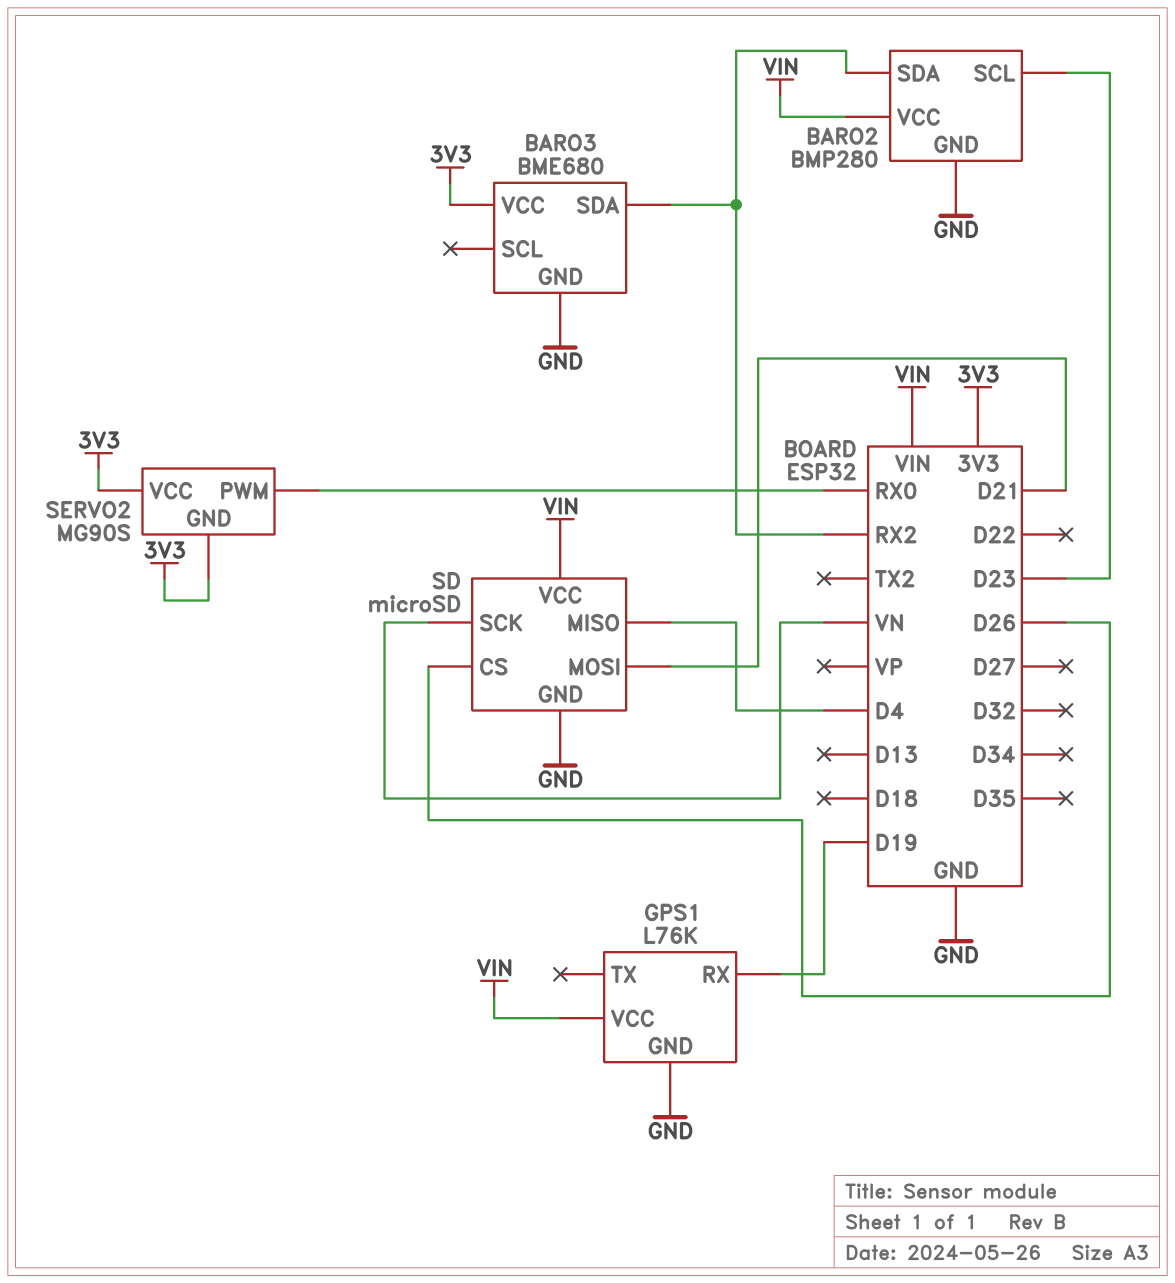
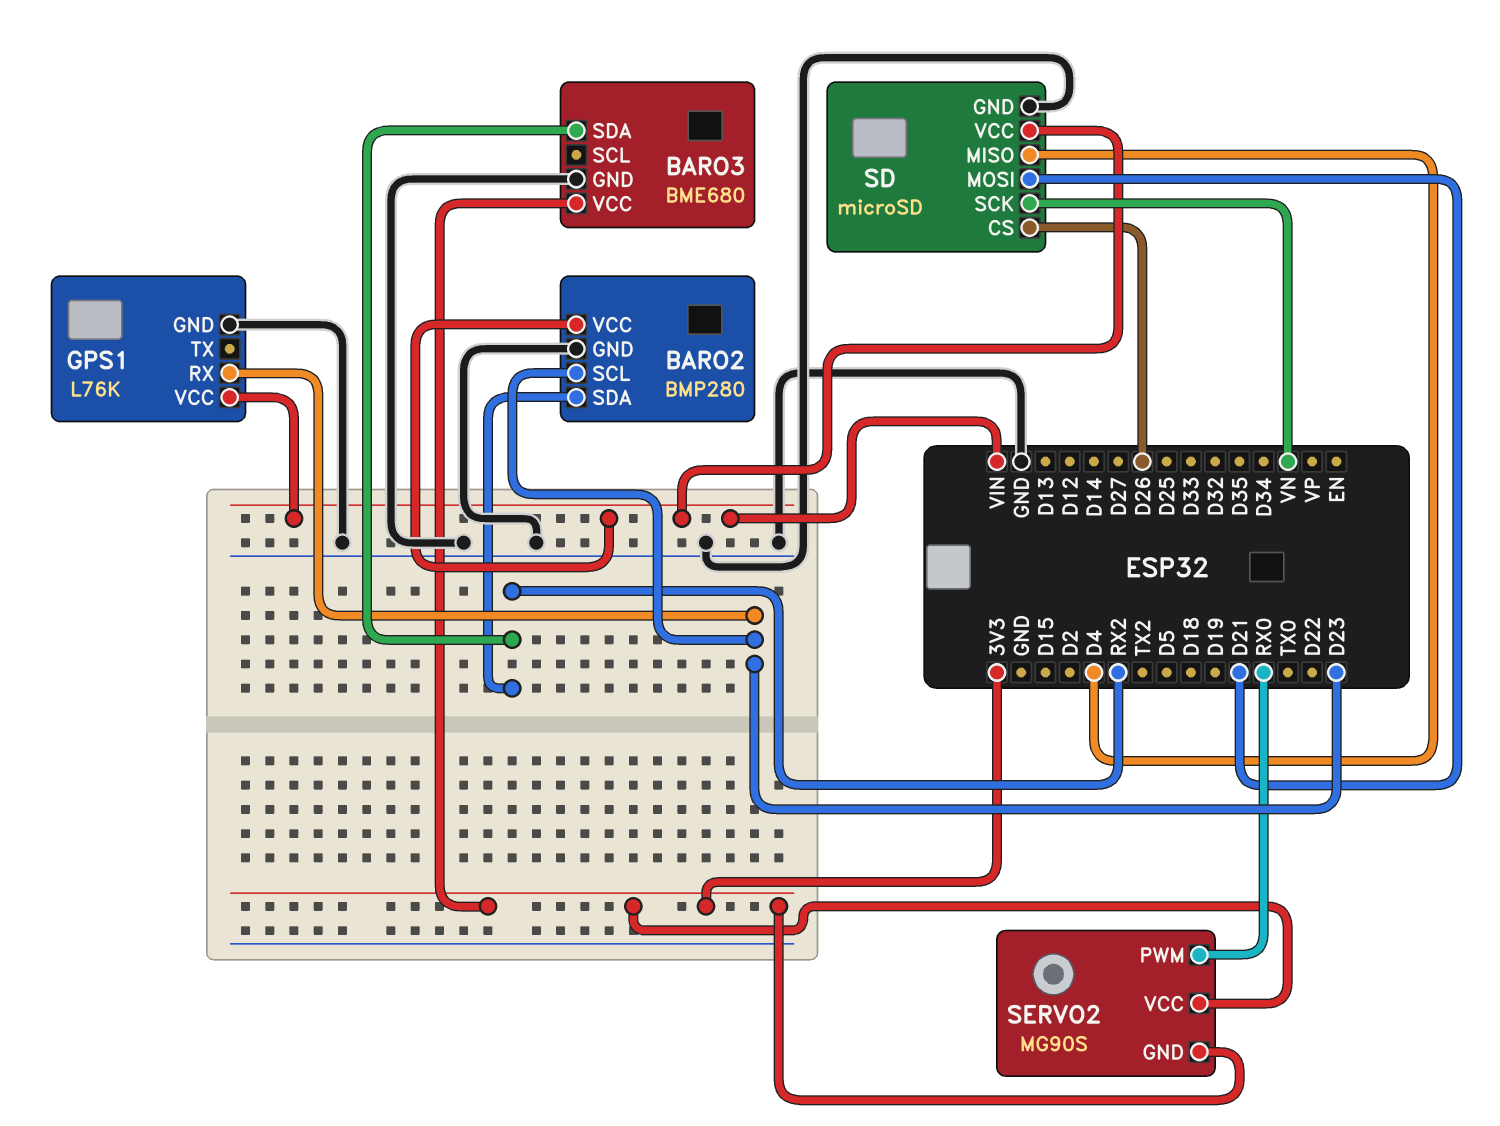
GPS1 pin RX: D19 -> D23

